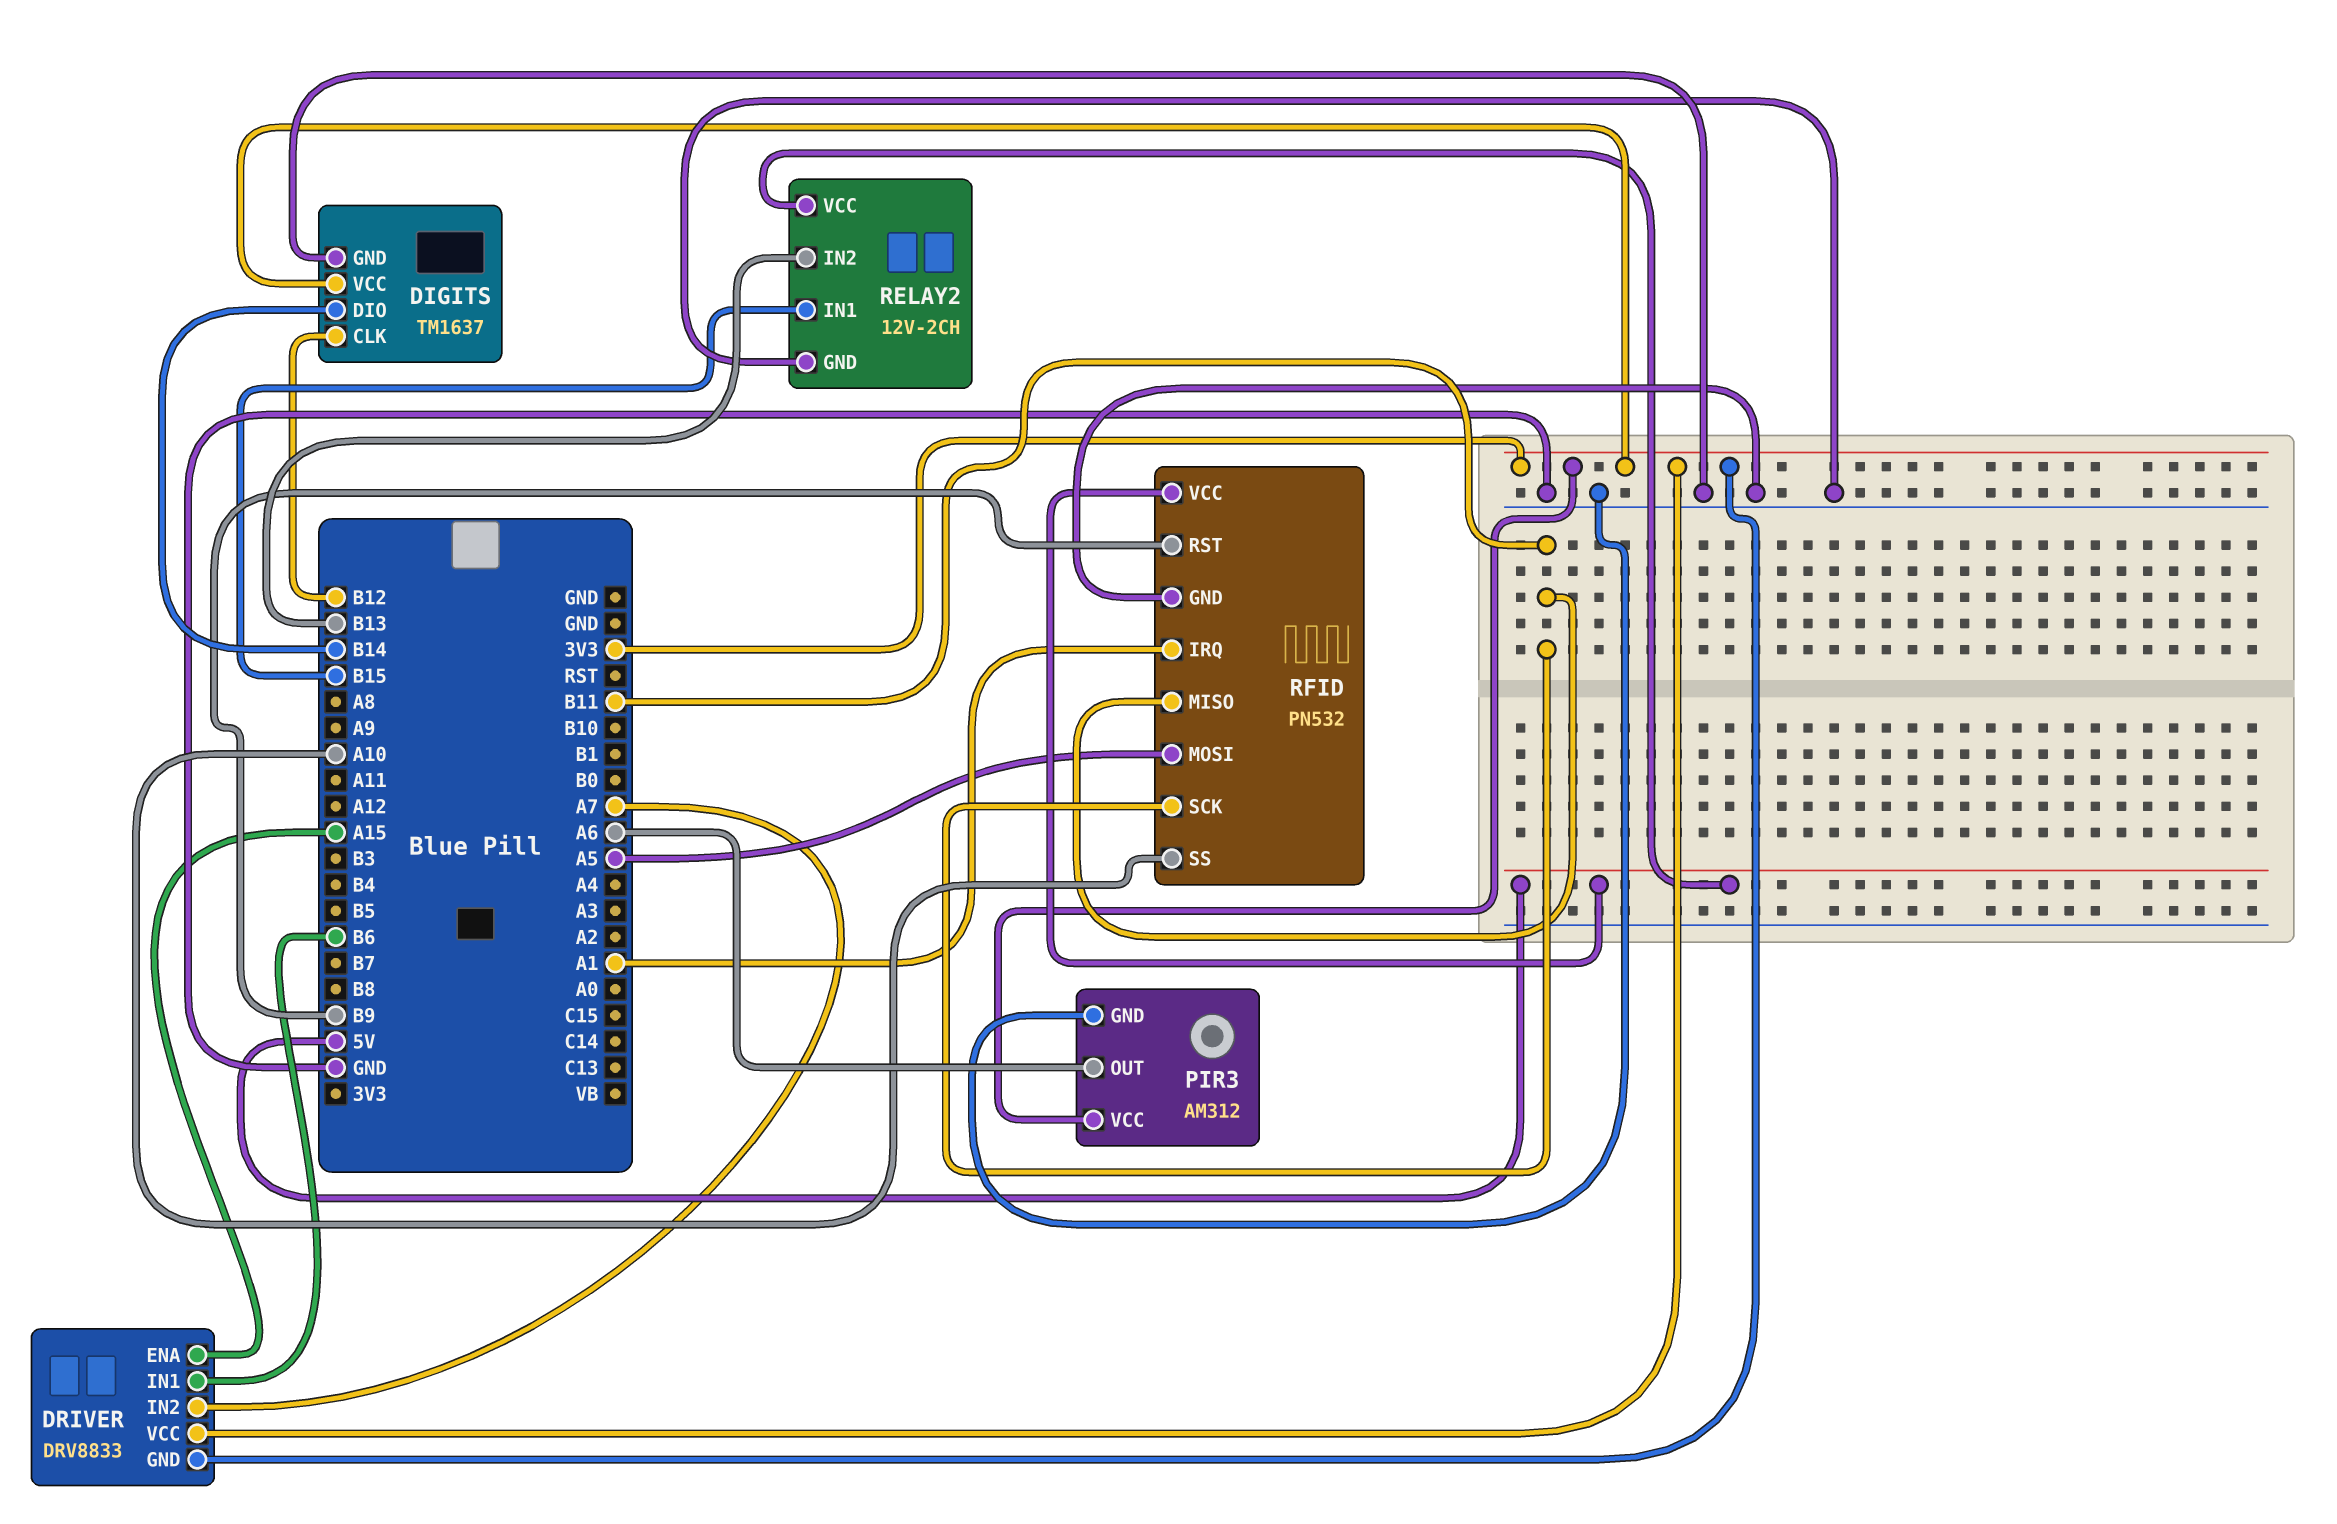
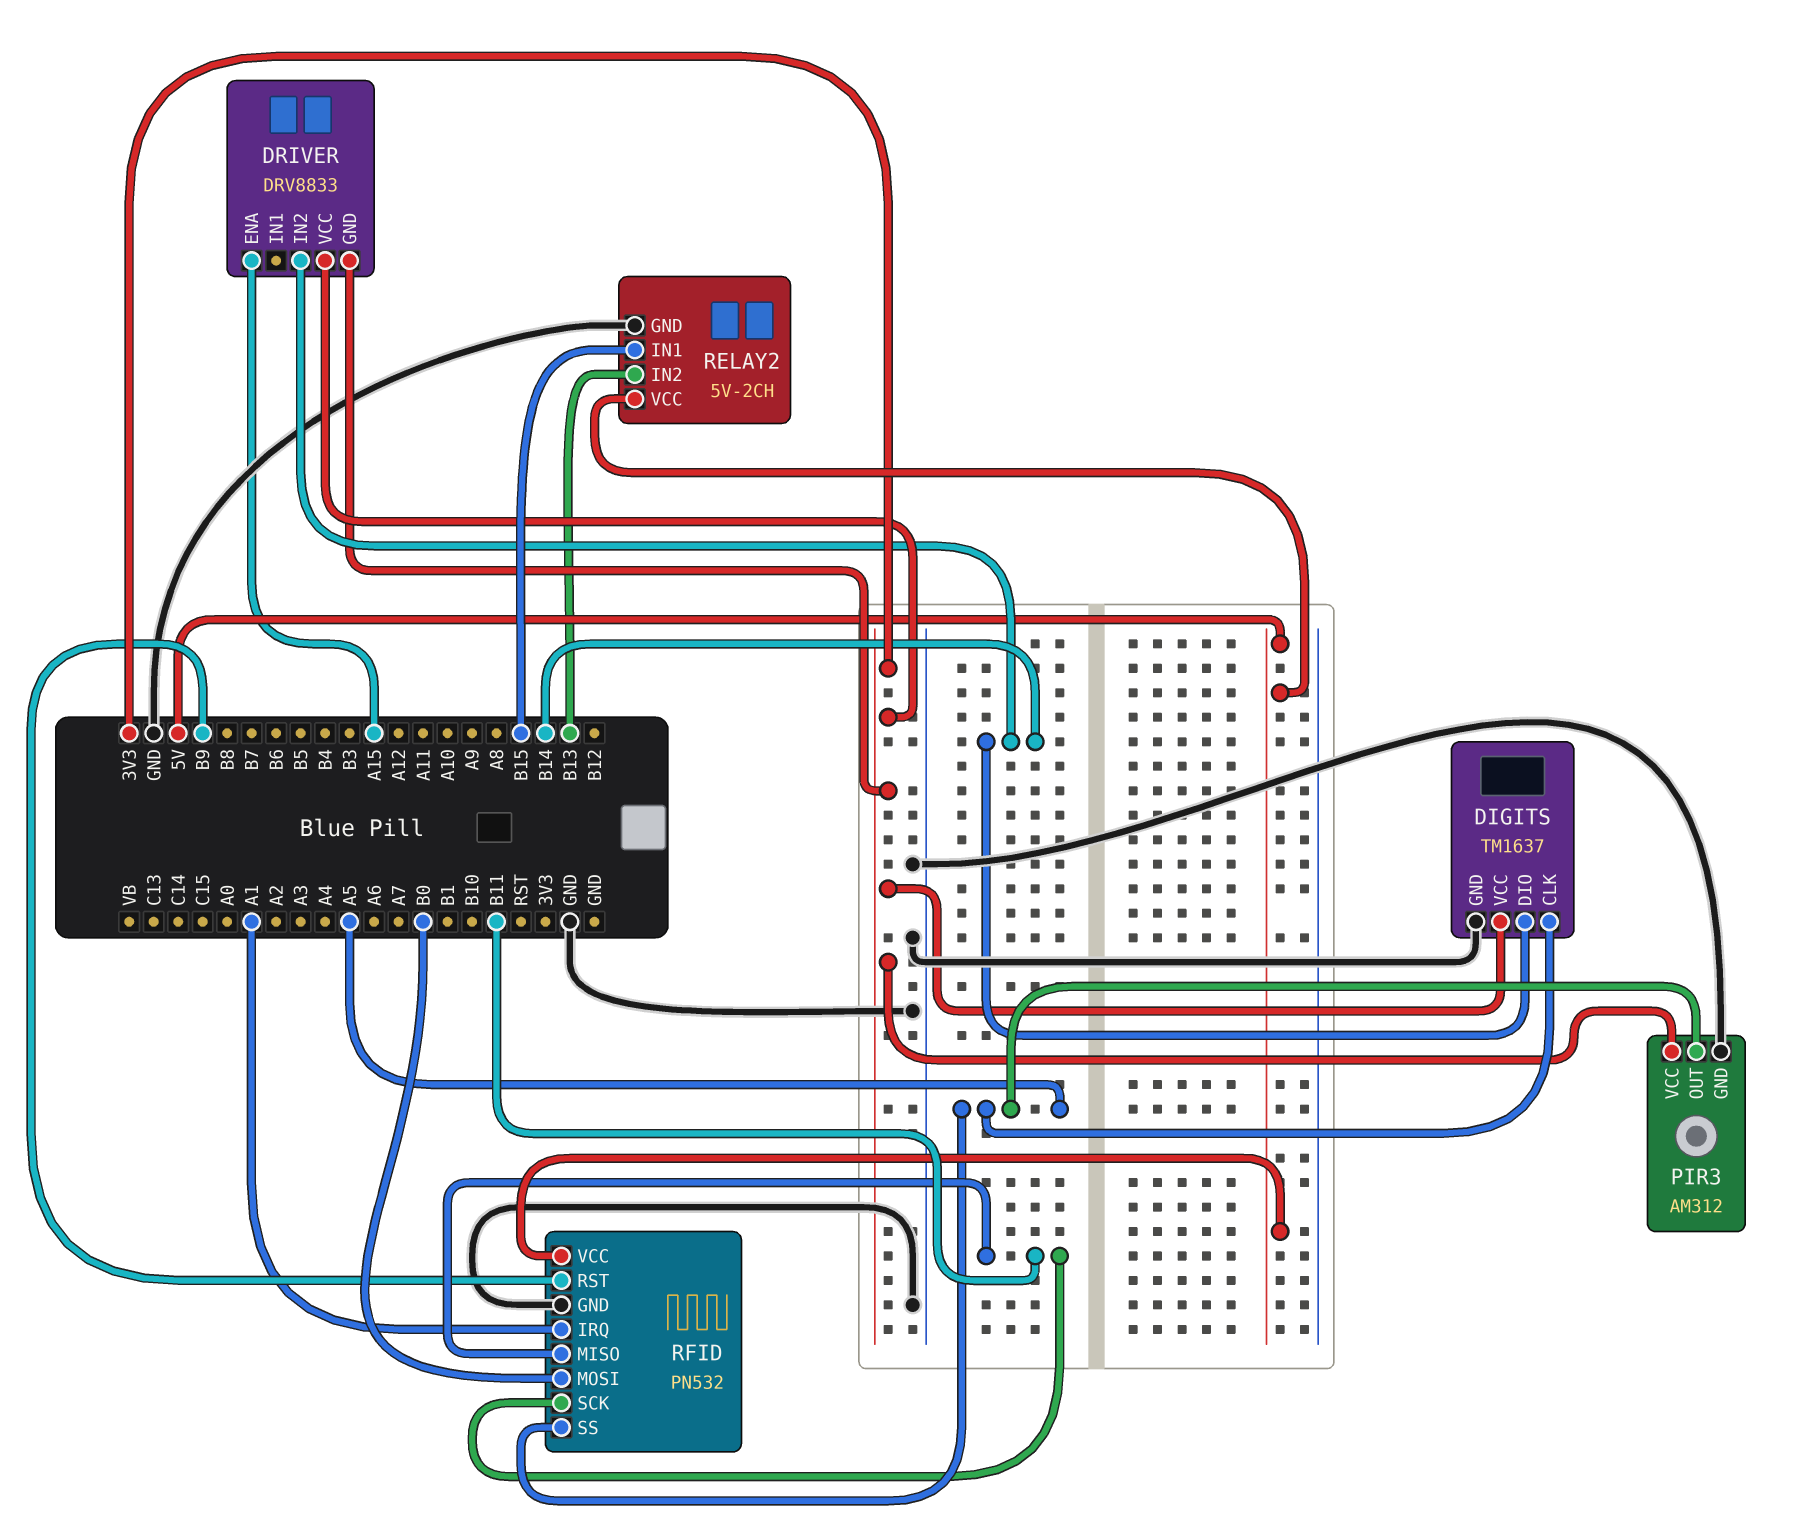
DIGITS pin CLK: B12 -> A5
DRIVER pin IN1: B6 -> none
DRIVER pin IN2: A7 -> B14
PIR3 pin OUT: A6 -> A5
RELAY2: 12V-2CH -> 5V-2CH
RFID pin MOSI: A5 -> B0
RFID pin SS: A10 -> A5

